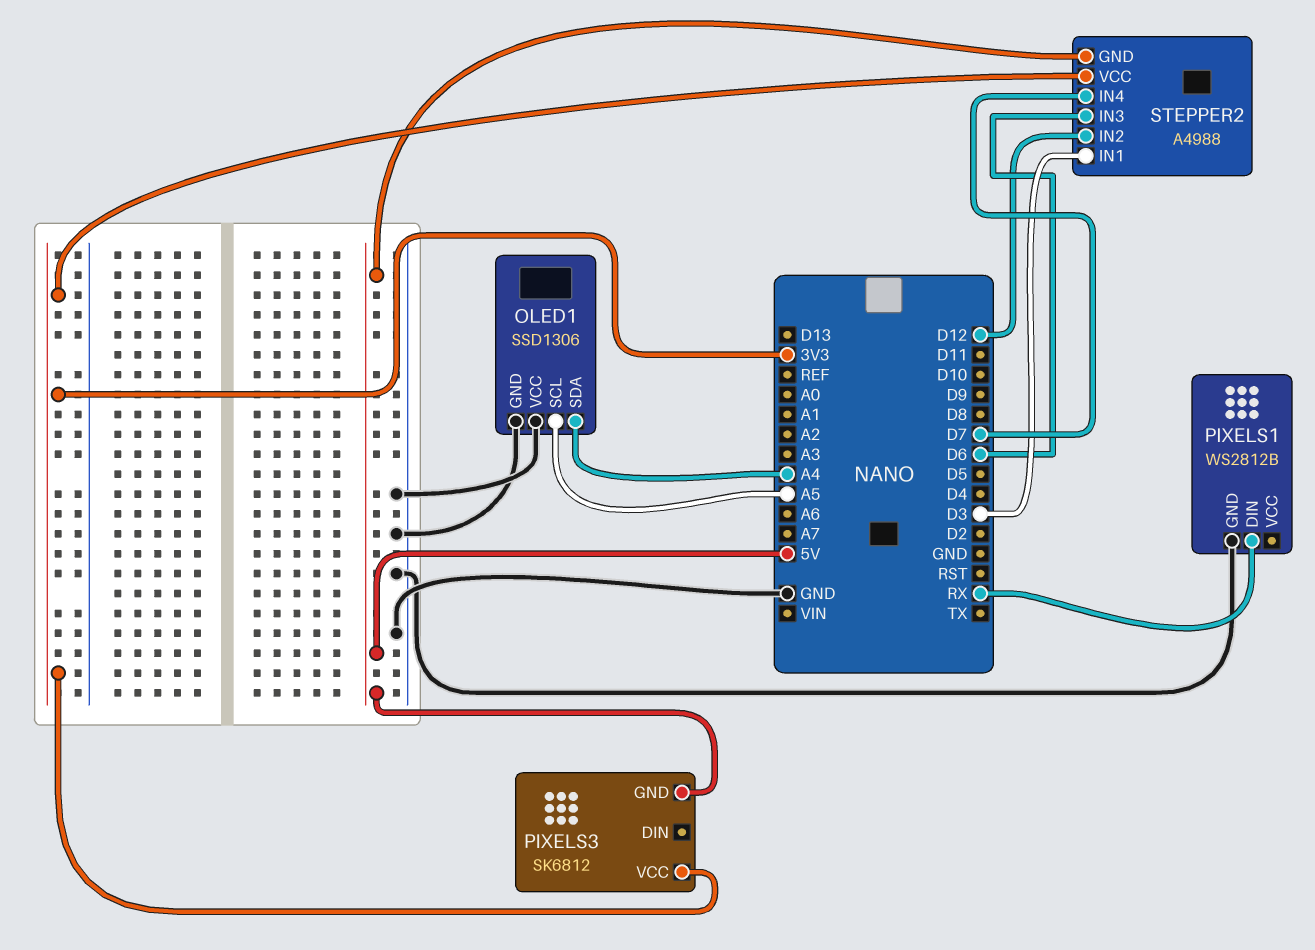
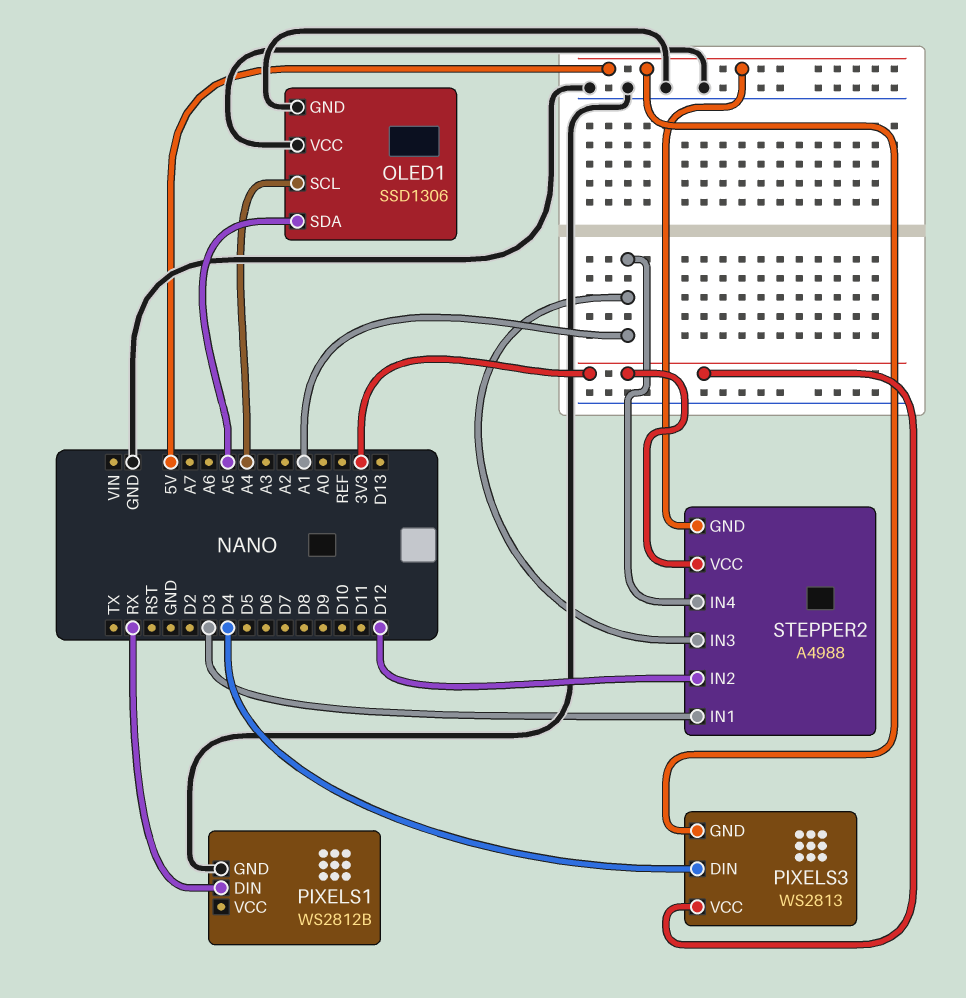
OLED1 pin SCL: A5 -> A4
OLED1 pin SDA: A4 -> A5
PIXELS3: SK6812 -> WS2813
PIXELS3 pin DIN: none -> D4
STEPPER2 pin IN3: D6 -> A1
STEPPER2 pin IN4: D7 -> A1

